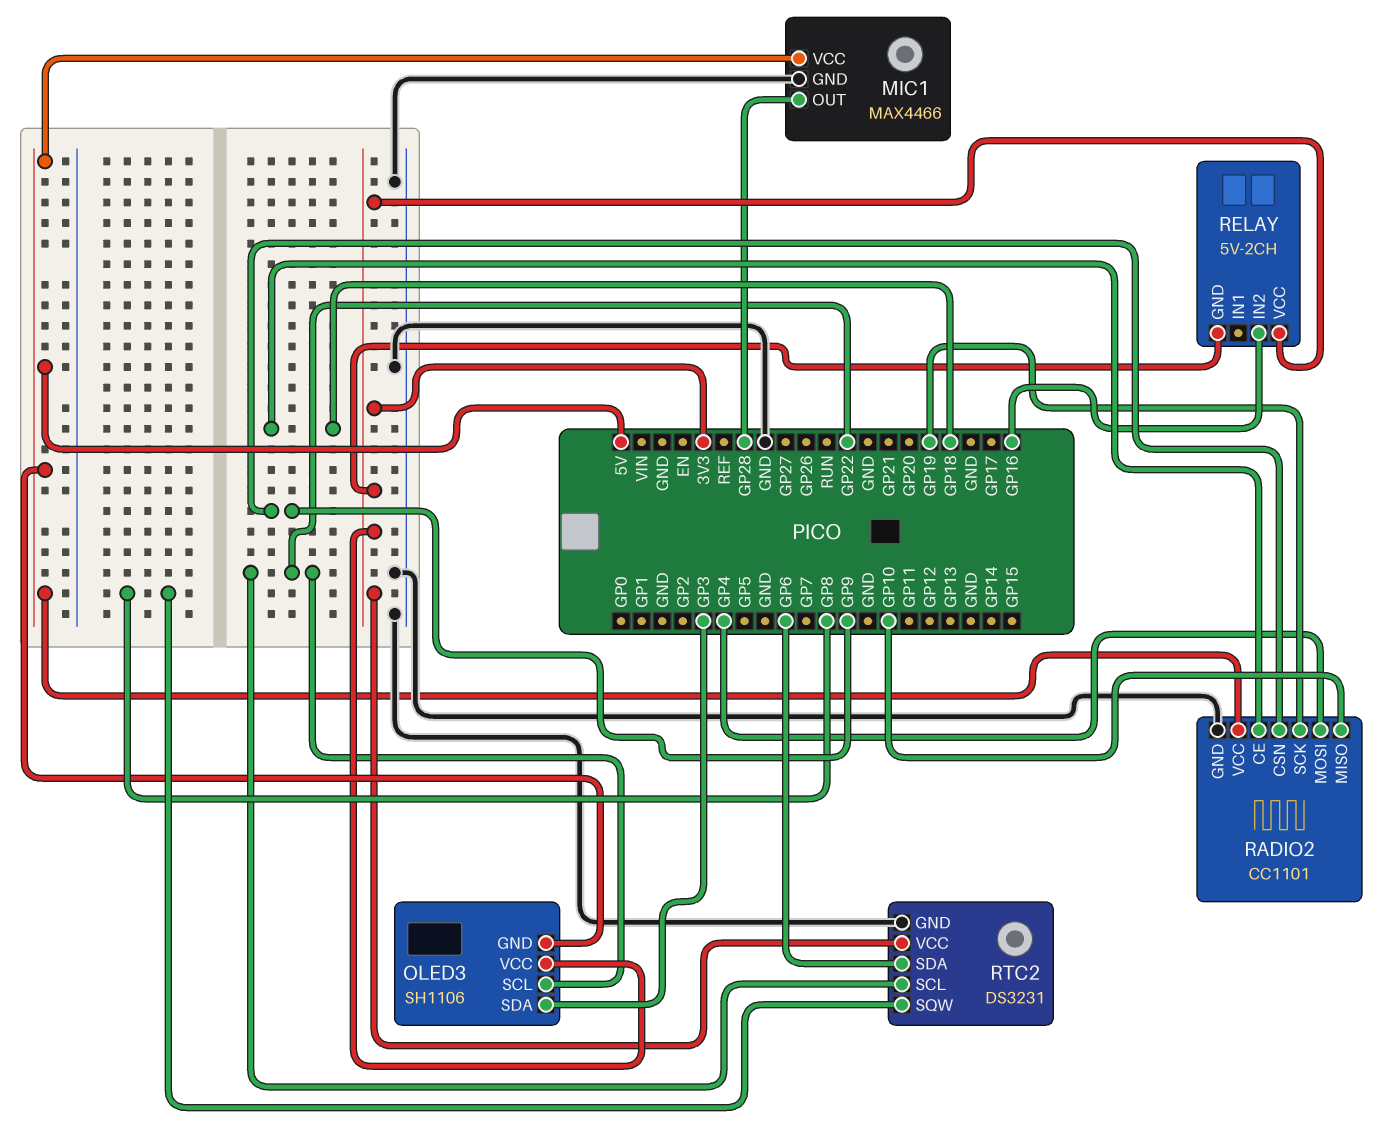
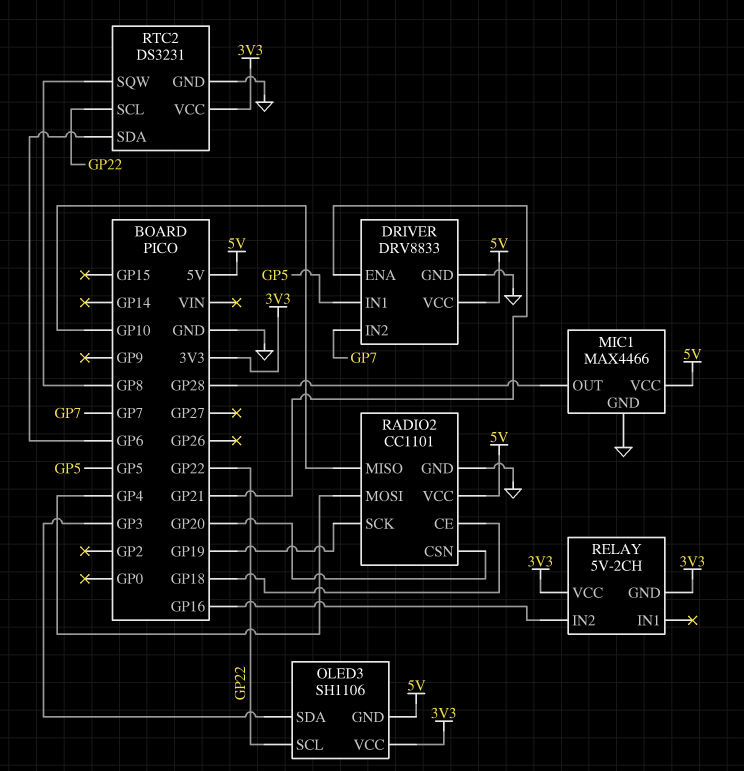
DRIVER: none -> DRV8833
DRIVER pin ENA: none -> GP21
DRIVER pin GND: none -> GND
DRIVER pin IN1: none -> GP5
DRIVER pin IN2: none -> GP7
DRIVER pin VCC: none -> 5V
RADIO2 pin CSN: GP9 -> GP20

